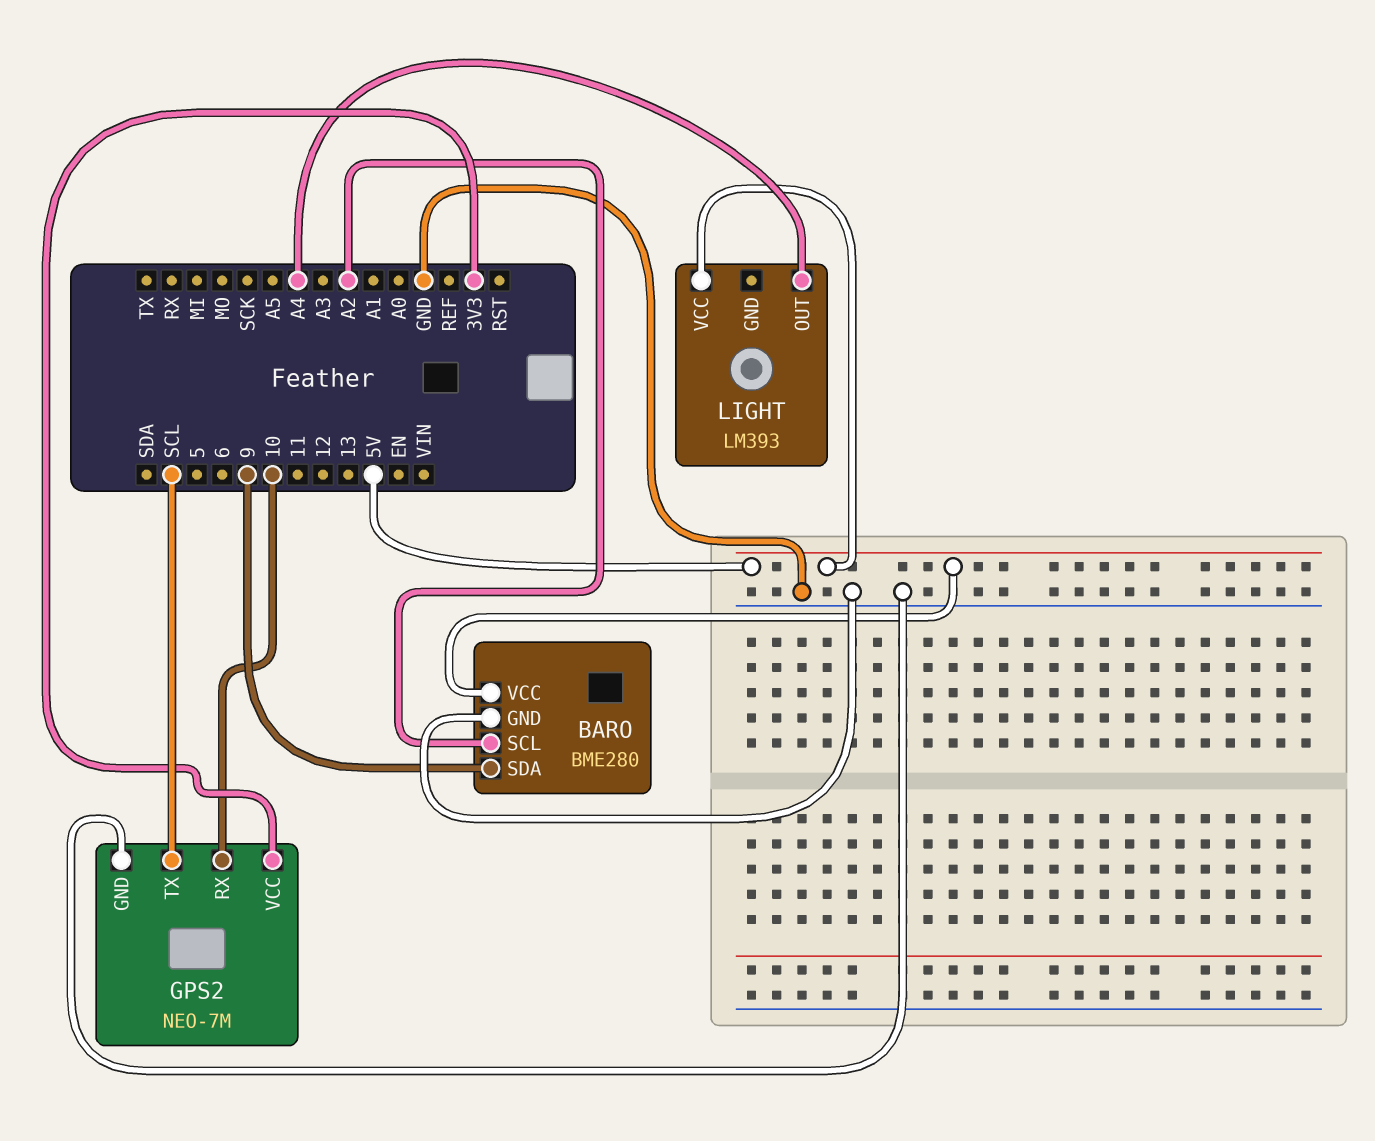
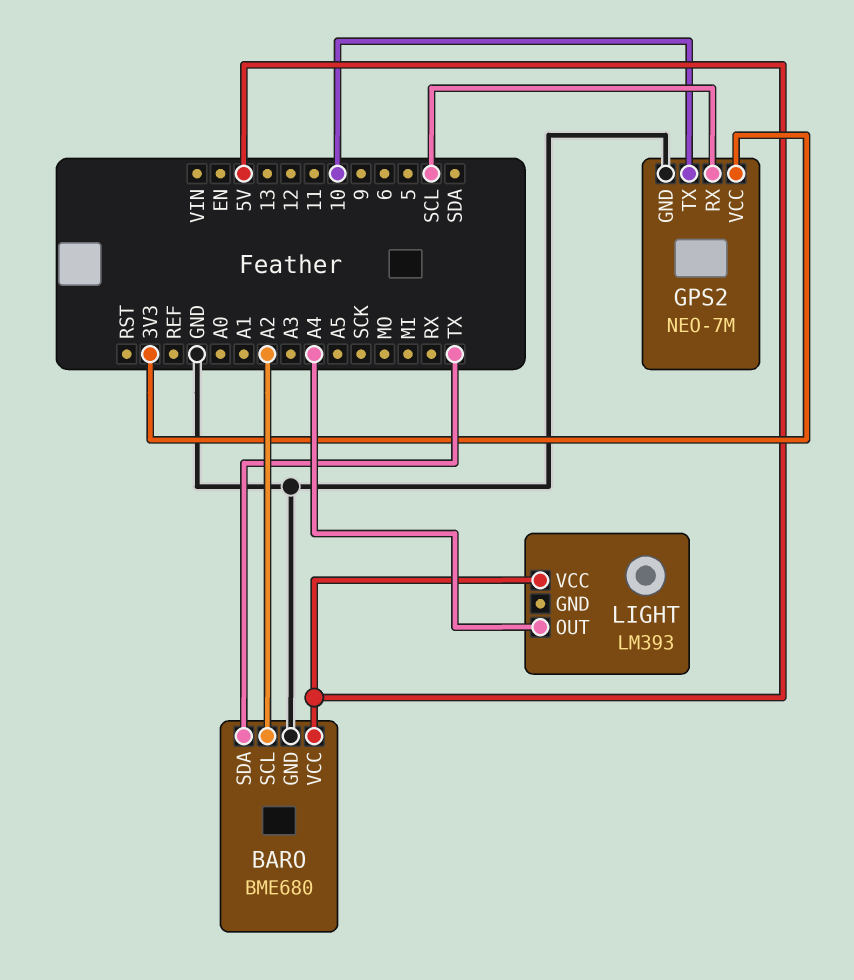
BARO: BME280 -> BME680
BARO pin SDA: 9 -> TX
GPS2 pin RX: 10 -> SCL
GPS2 pin TX: SCL -> 10

